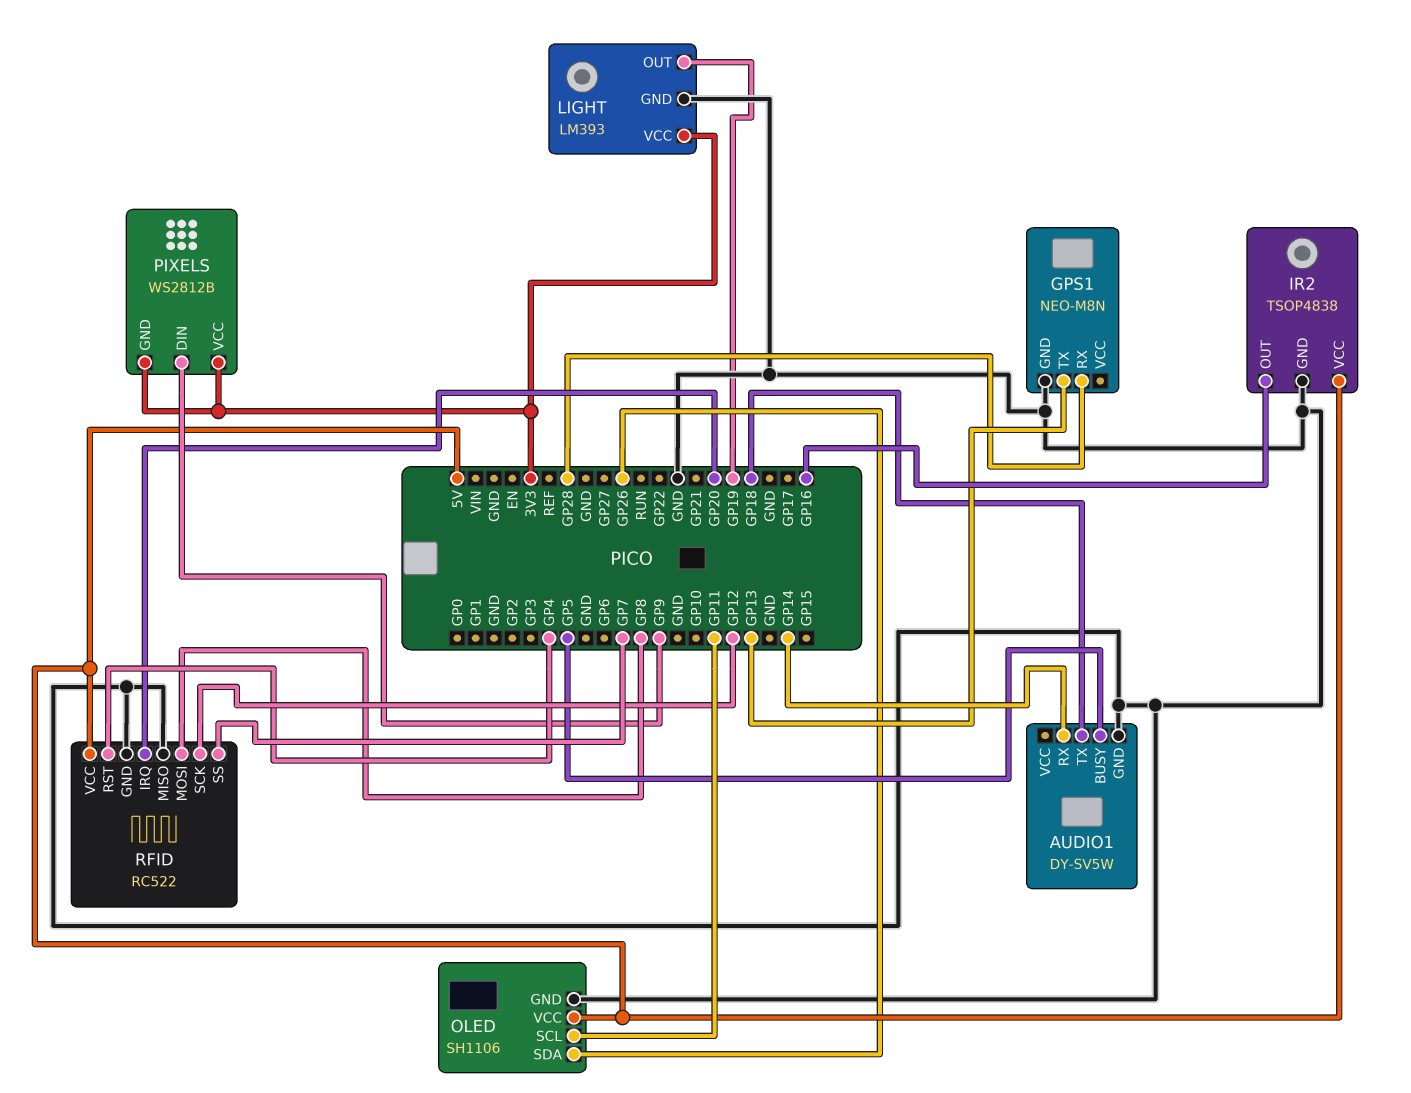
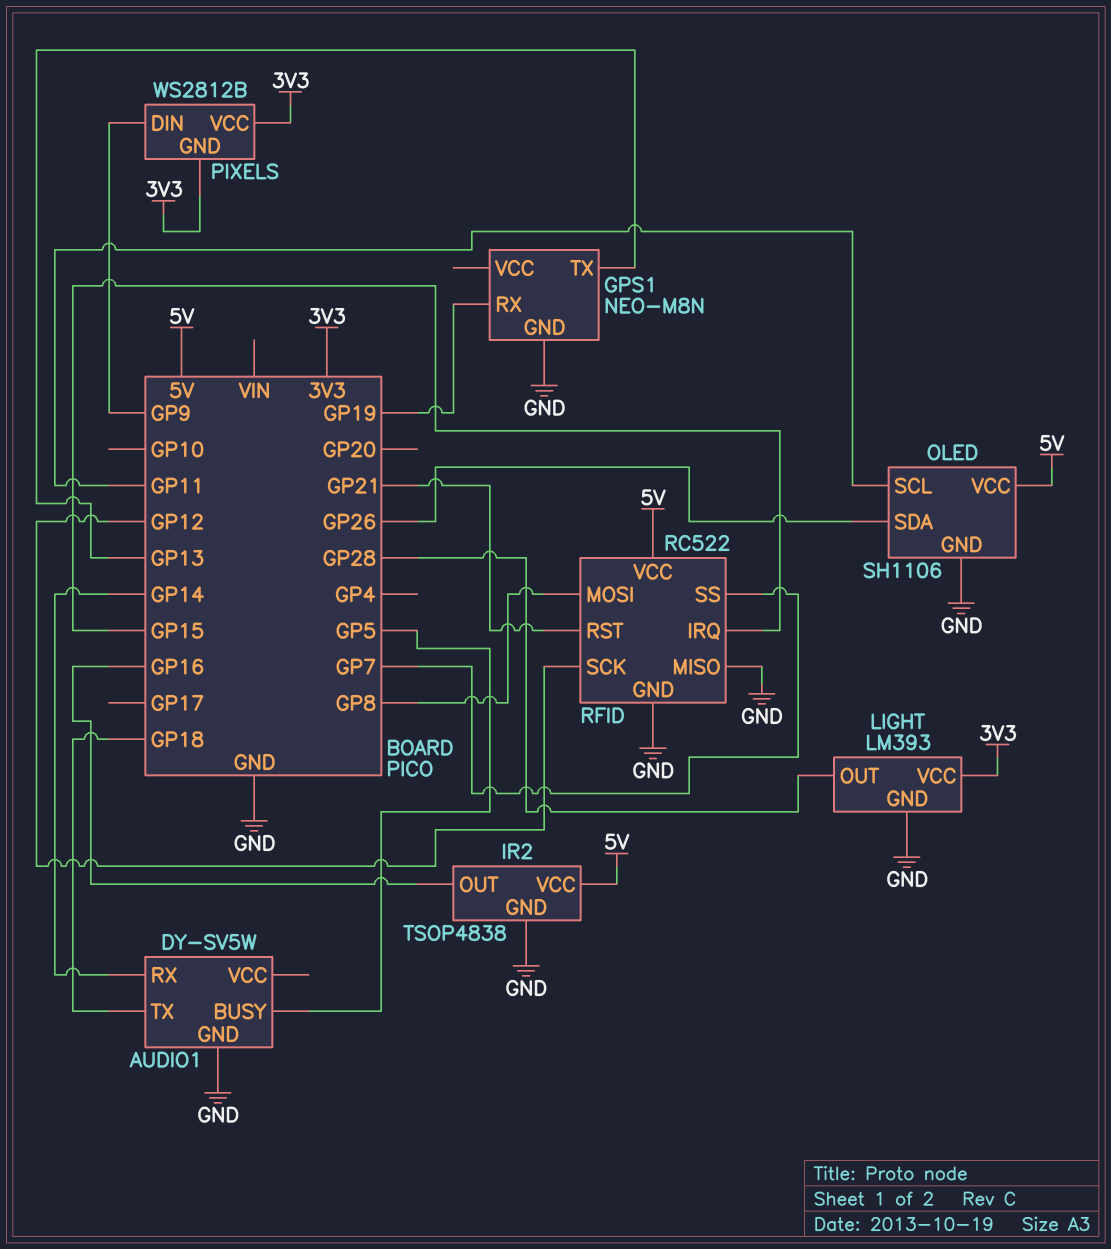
GPS1 pin RX: GP28 -> GP19
LIGHT pin OUT: GP19 -> GP28
RFID pin IRQ: GP20 -> GP15
RFID pin RST: GP4 -> GP21

